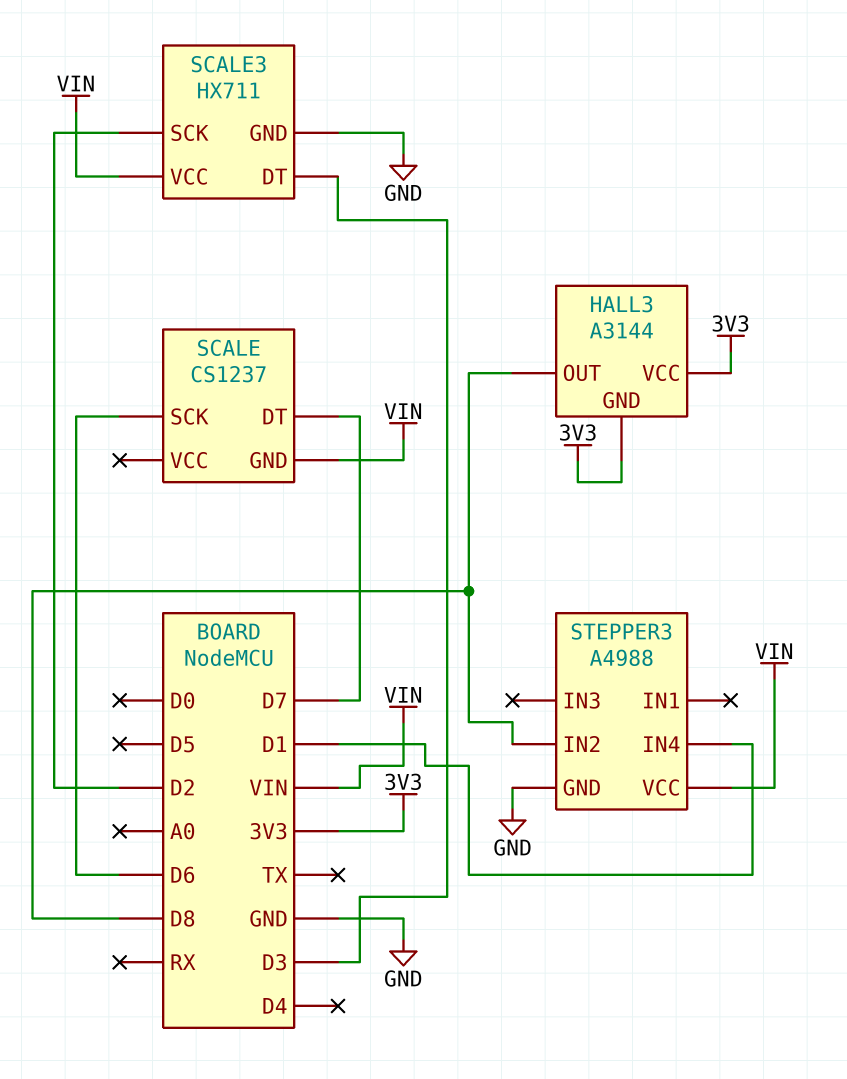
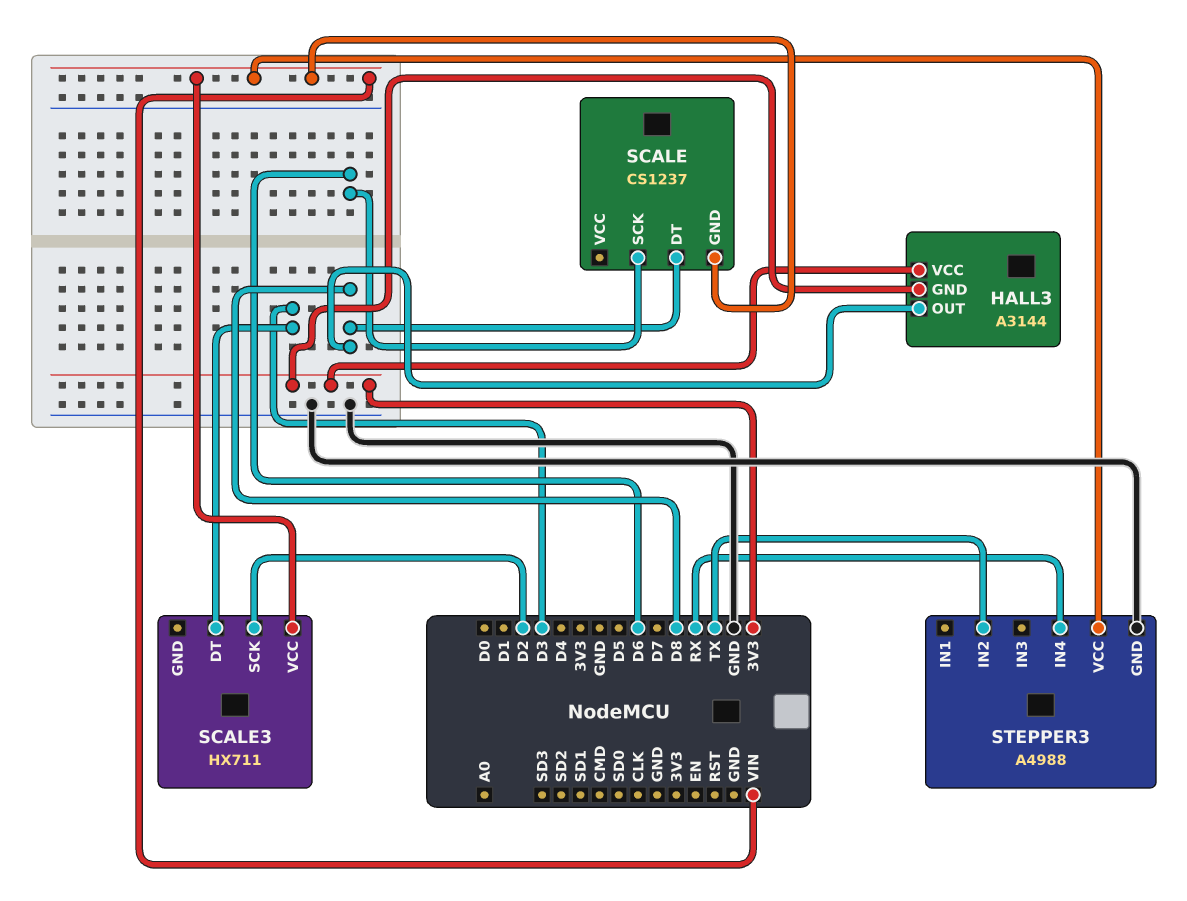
SCALE pin DT: D7 -> D8
SCALE3 pin GND: GND -> none
STEPPER3 pin IN2: D8 -> TX
STEPPER3 pin IN4: D1 -> RX

